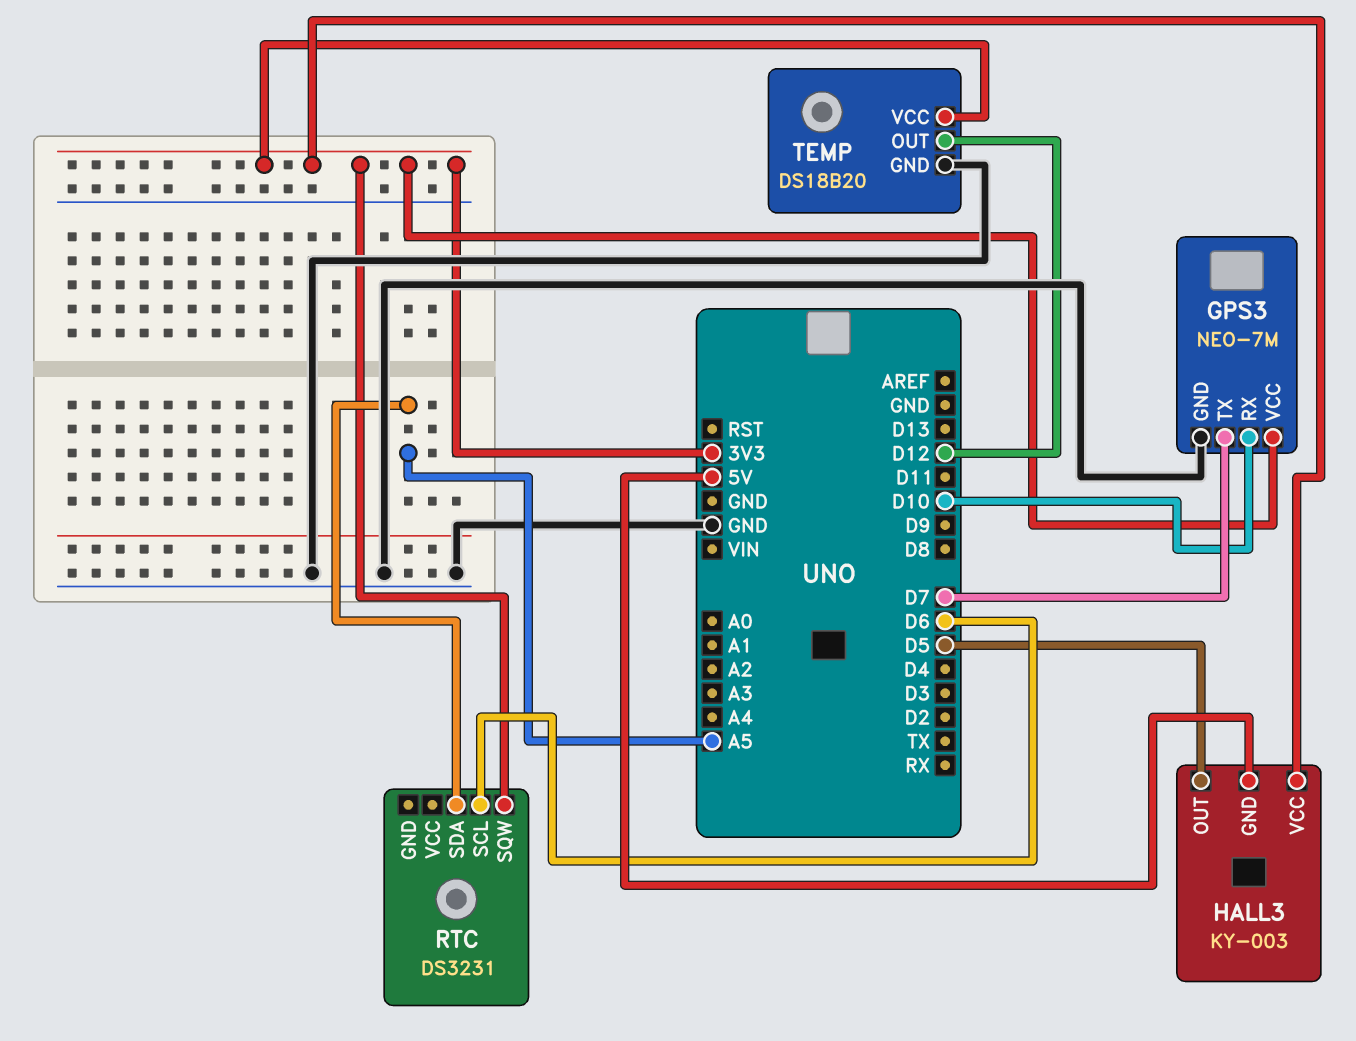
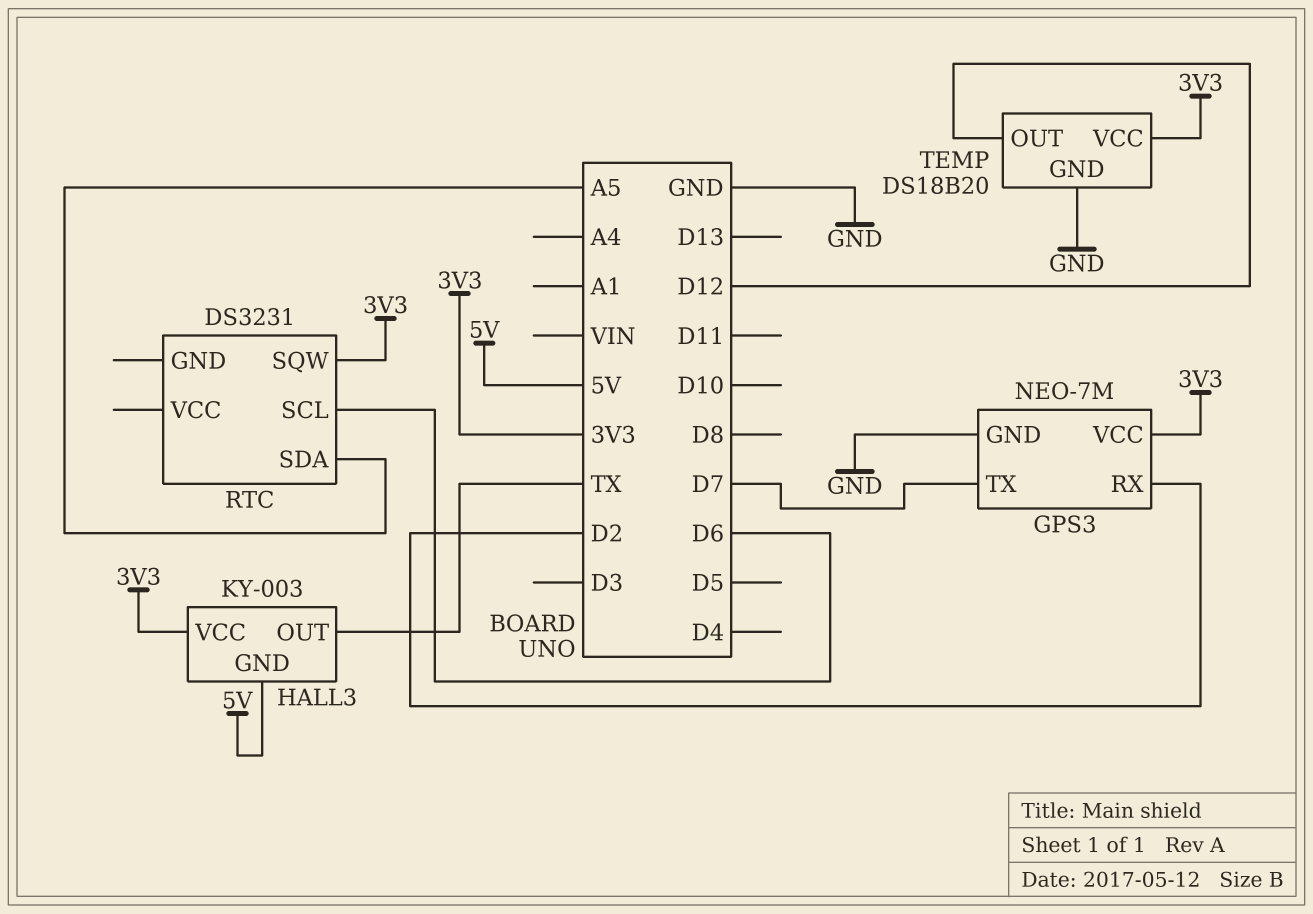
GPS3 pin RX: D10 -> D2
HALL3 pin OUT: D5 -> TX

